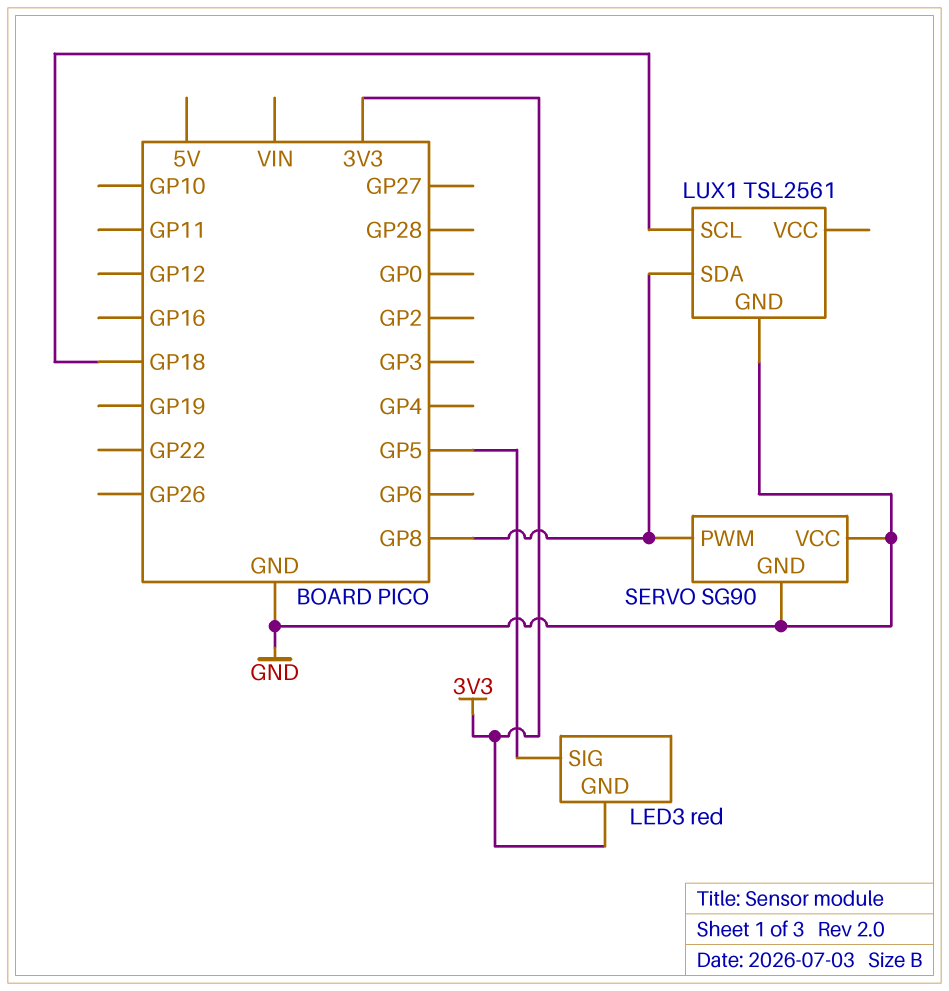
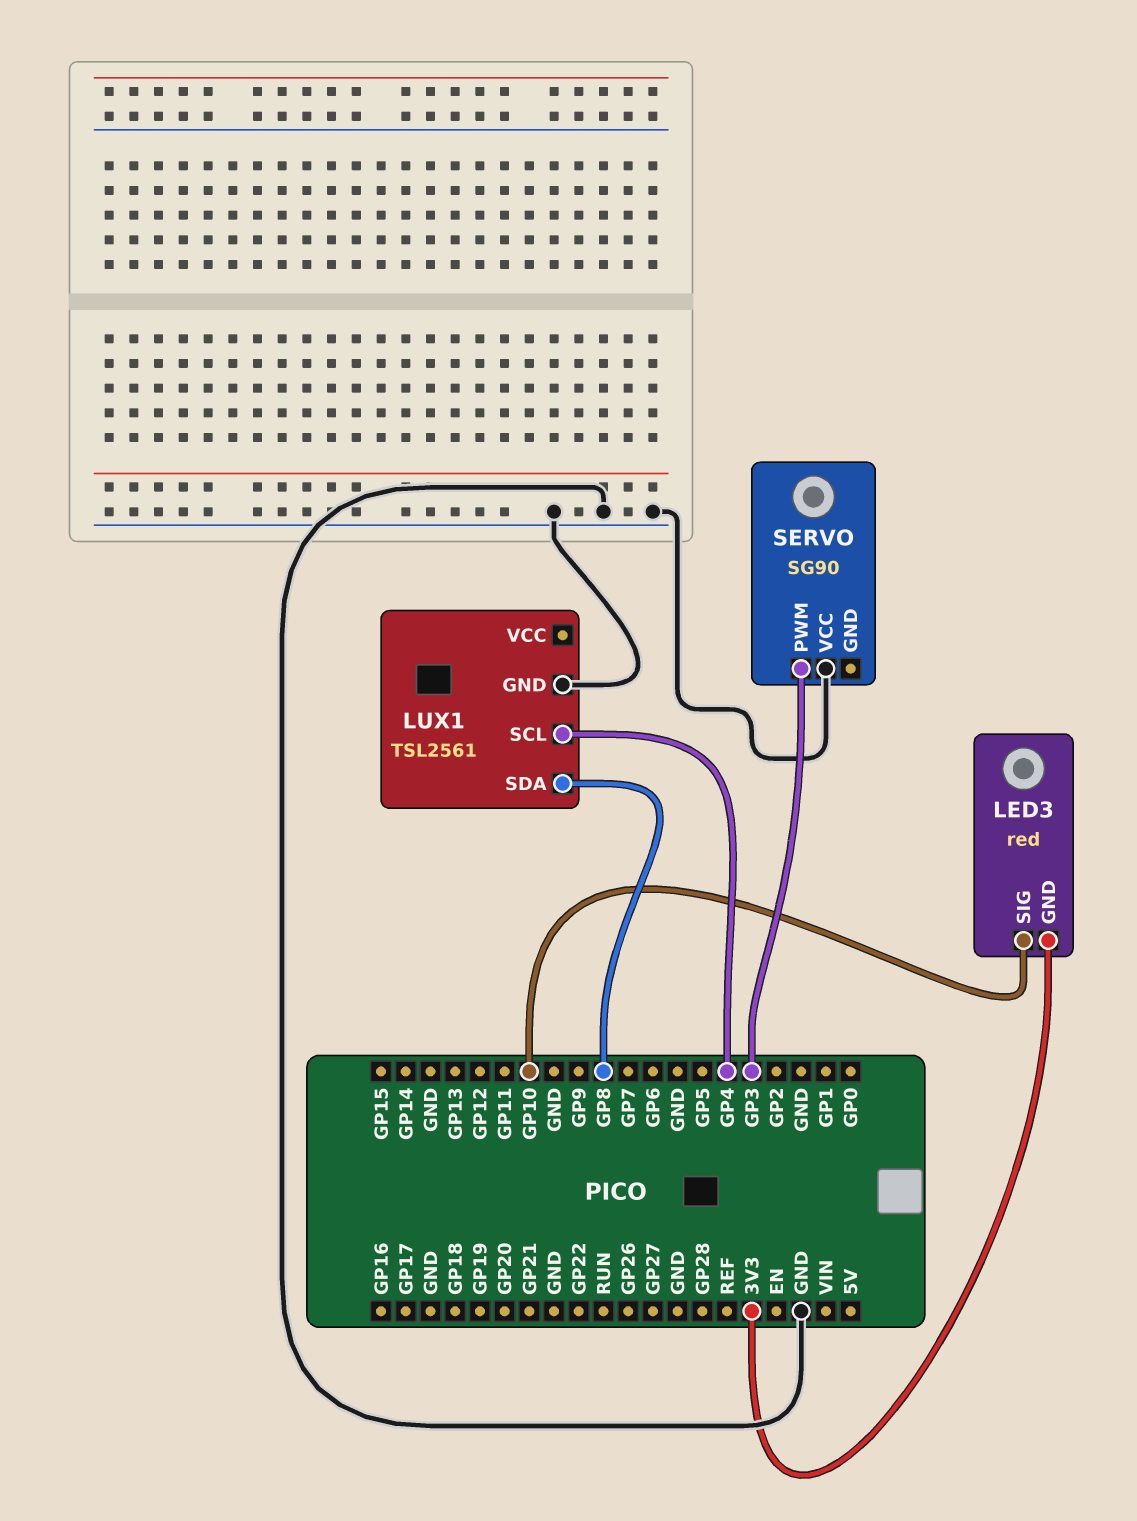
LED3 pin SIG: GP5 -> GP10
LUX1 pin SCL: GP18 -> GP4
SERVO pin GND: GND -> none
SERVO pin PWM: GP8 -> GP3

